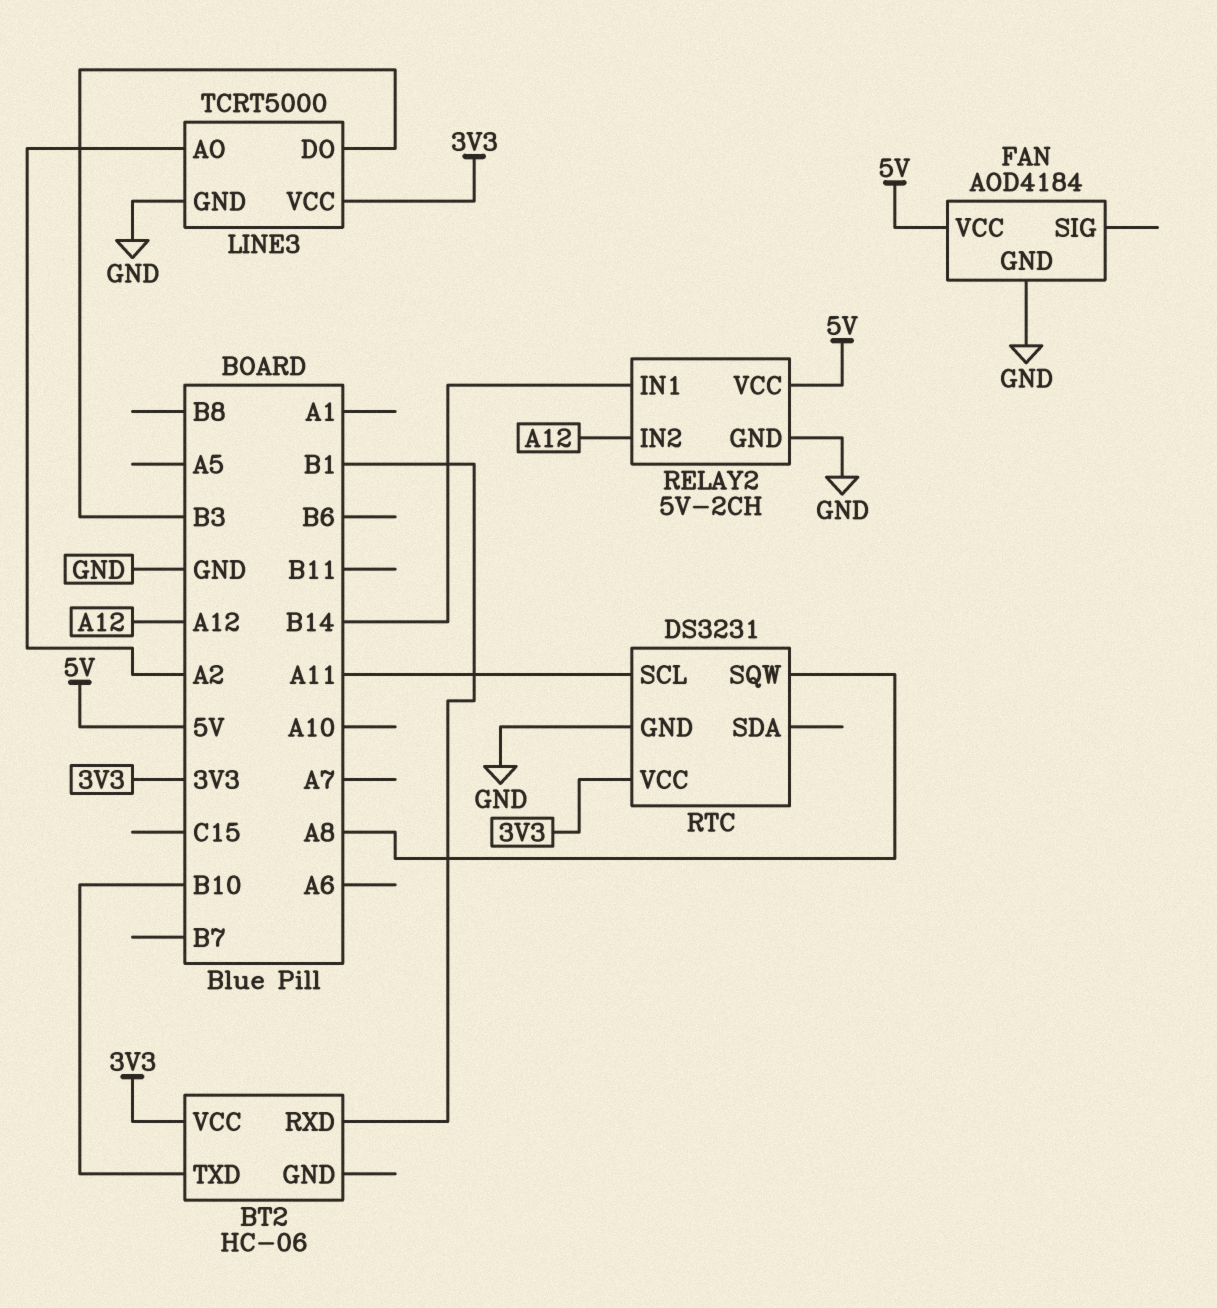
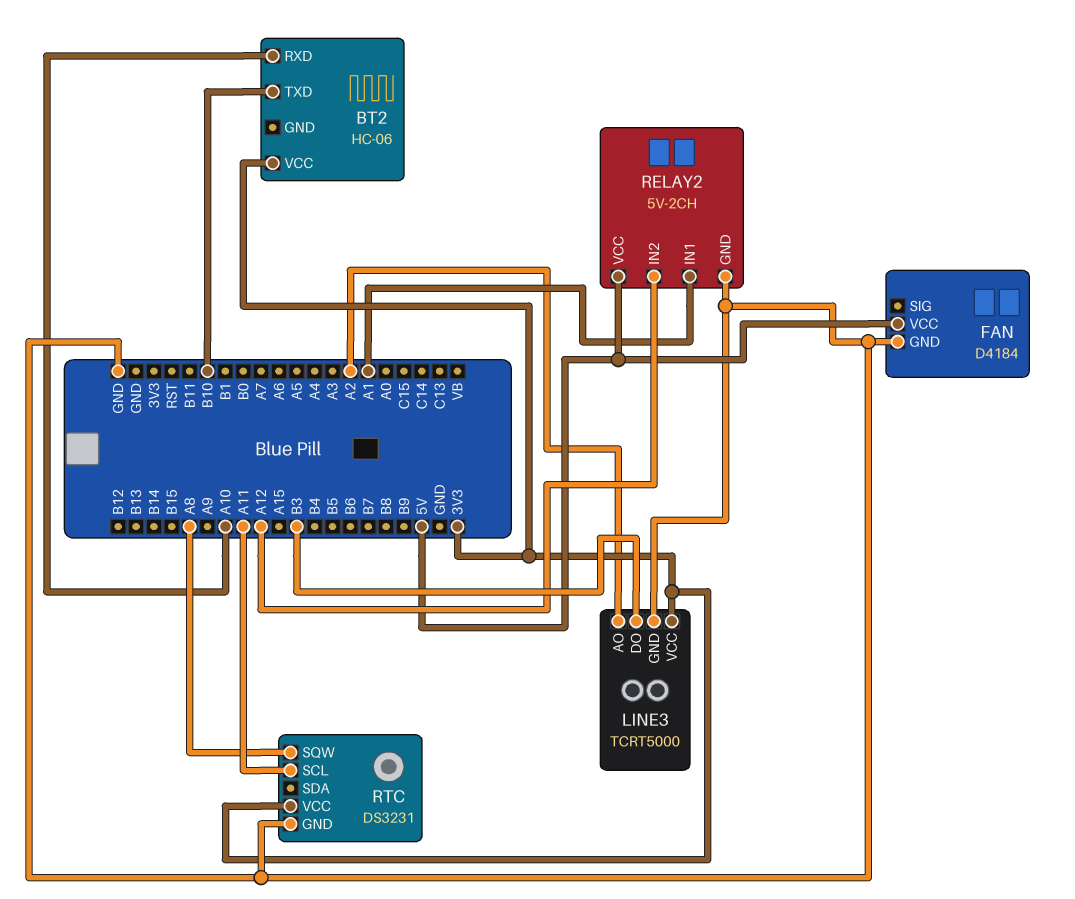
BT2 pin RXD: B1 -> A10
FAN: AOD4184 -> D4184
RELAY2 pin IN1: B14 -> A1

